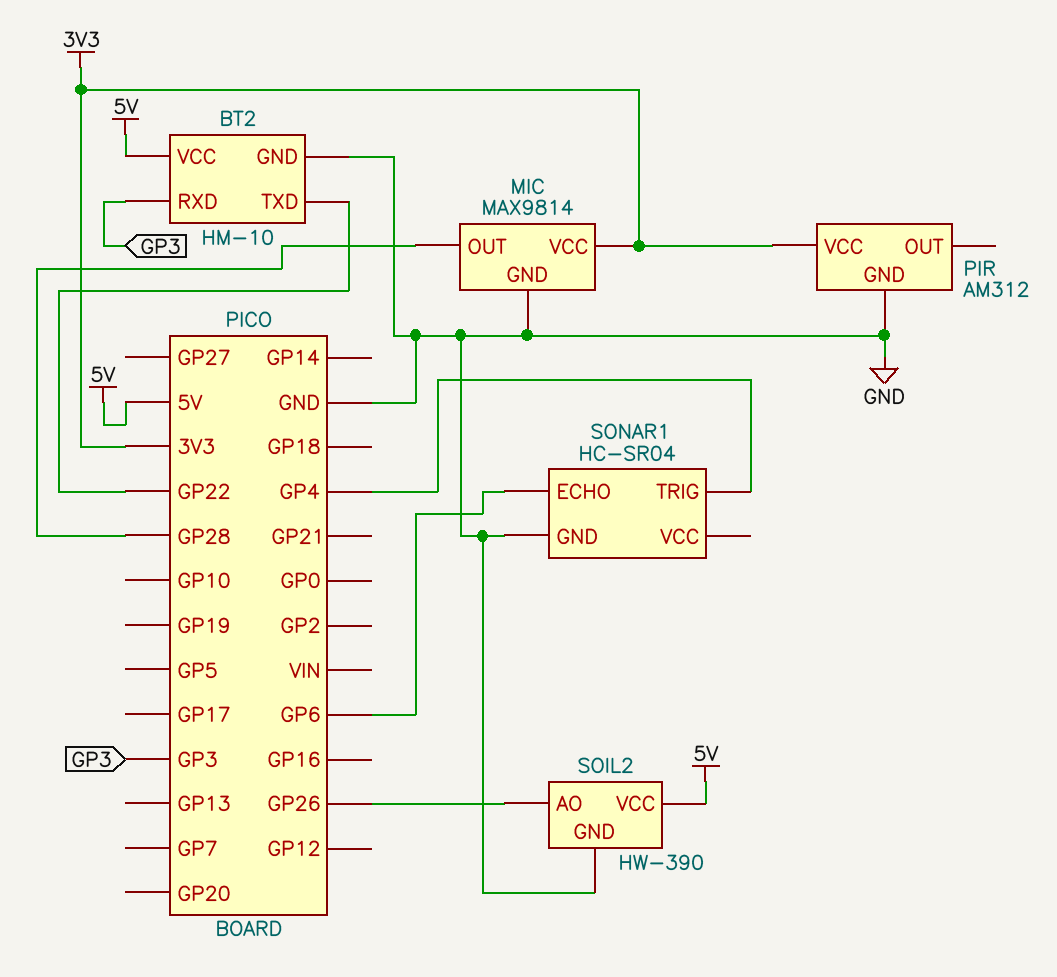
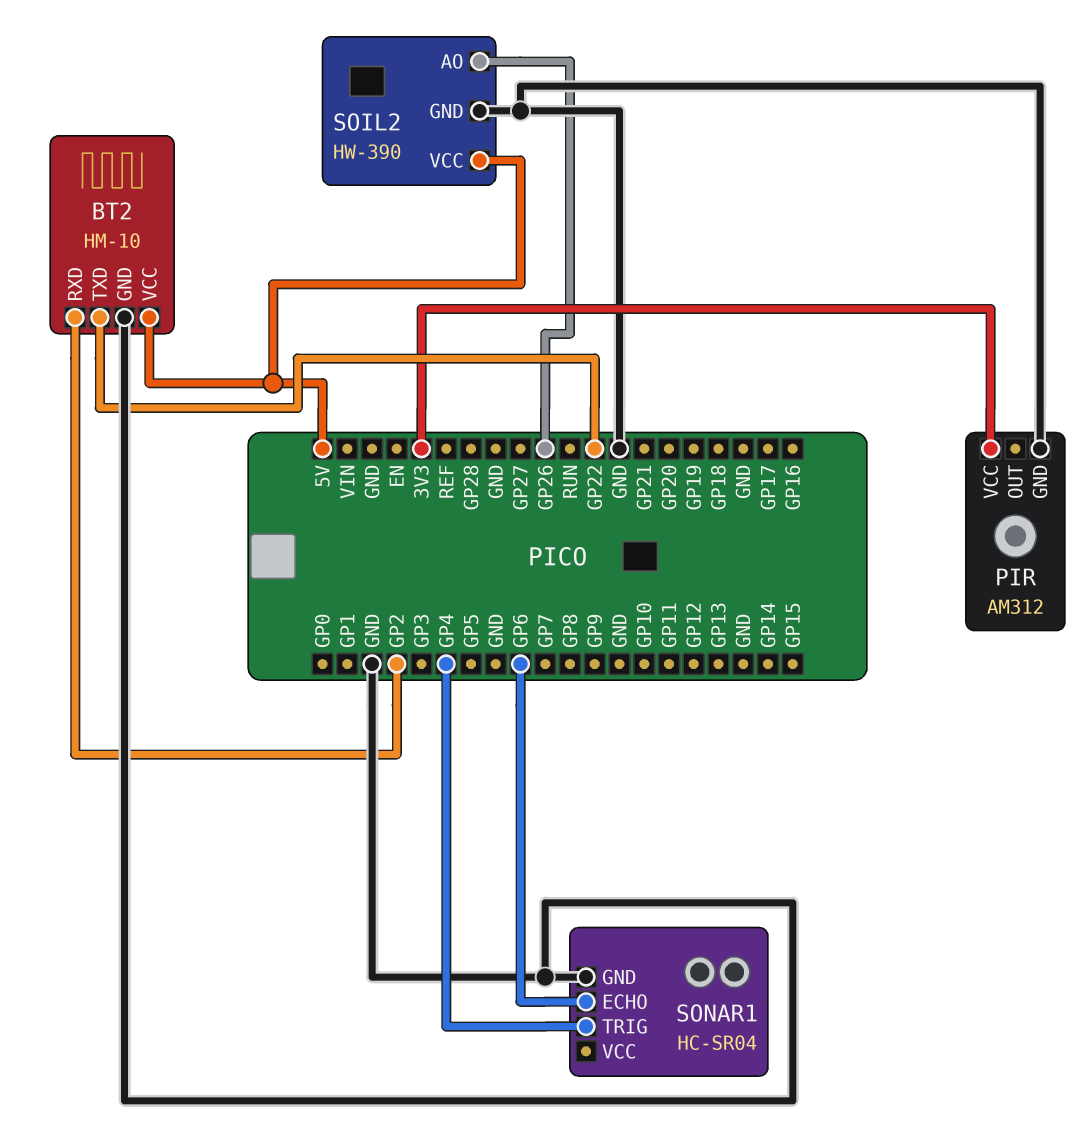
BT2 pin RXD: GP3 -> GP2
MIC: MAX9814 -> none
MIC pin GND: GND -> none
MIC pin OUT: GP28 -> none
MIC pin VCC: 3V3 -> none

